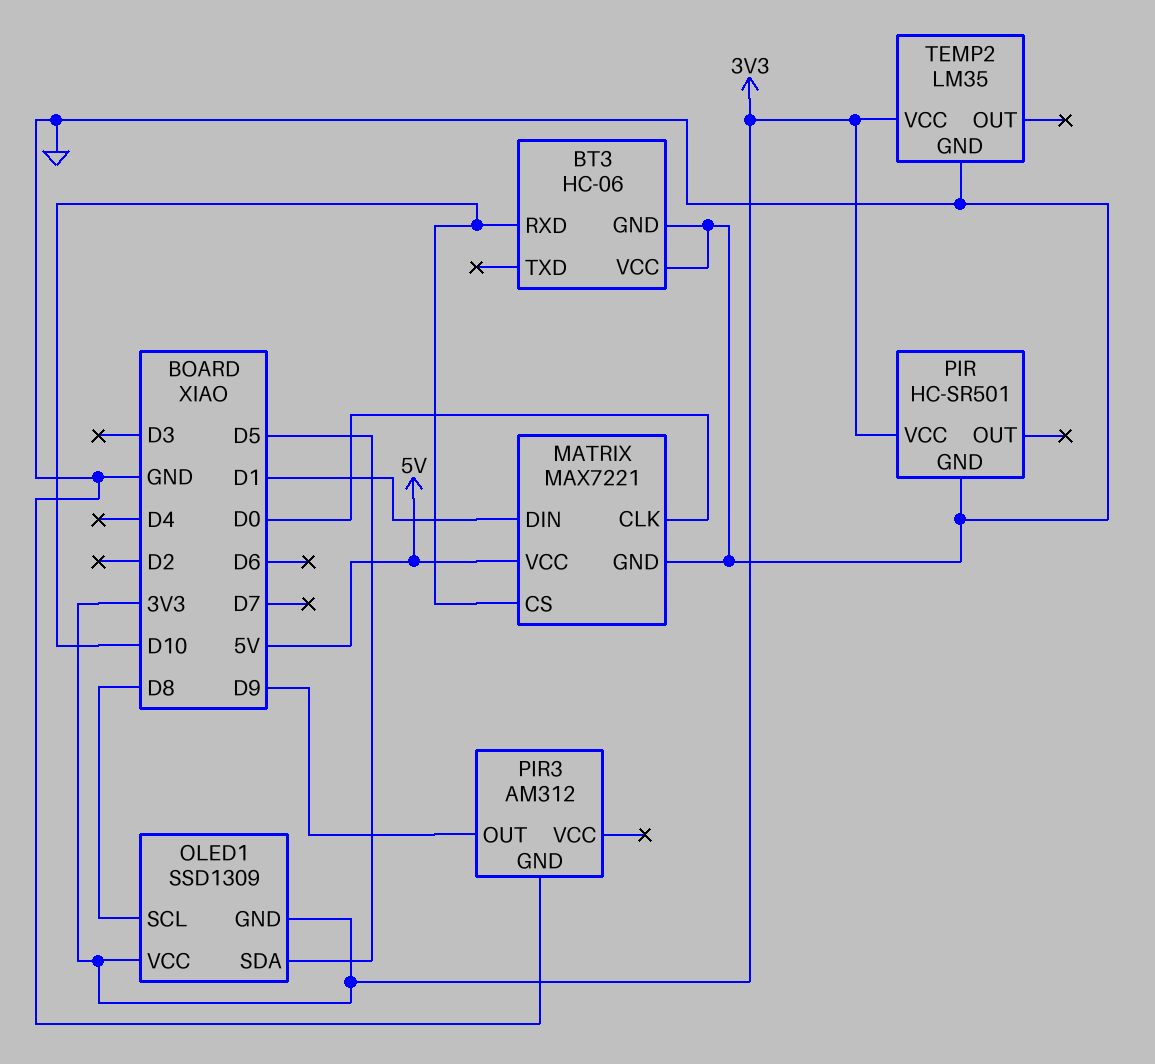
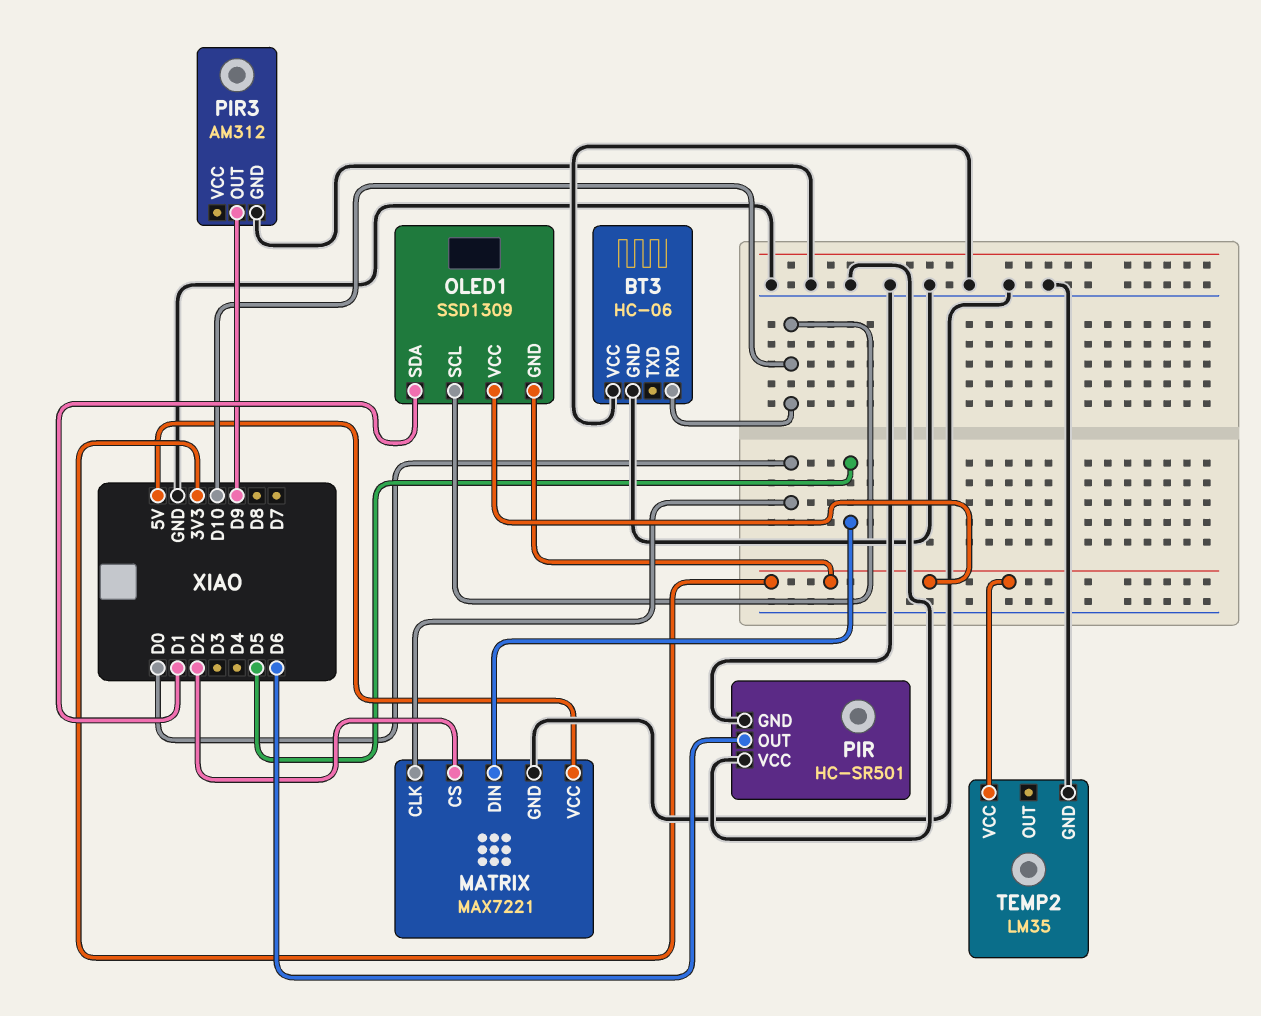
MATRIX pin CS: D10 -> D2
MATRIX pin DIN: D1 -> D5
OLED1 pin SCL: D8 -> D10
OLED1 pin SDA: D5 -> D1
PIR pin OUT: none -> D6
PIR pin VCC: 3V3 -> GND

